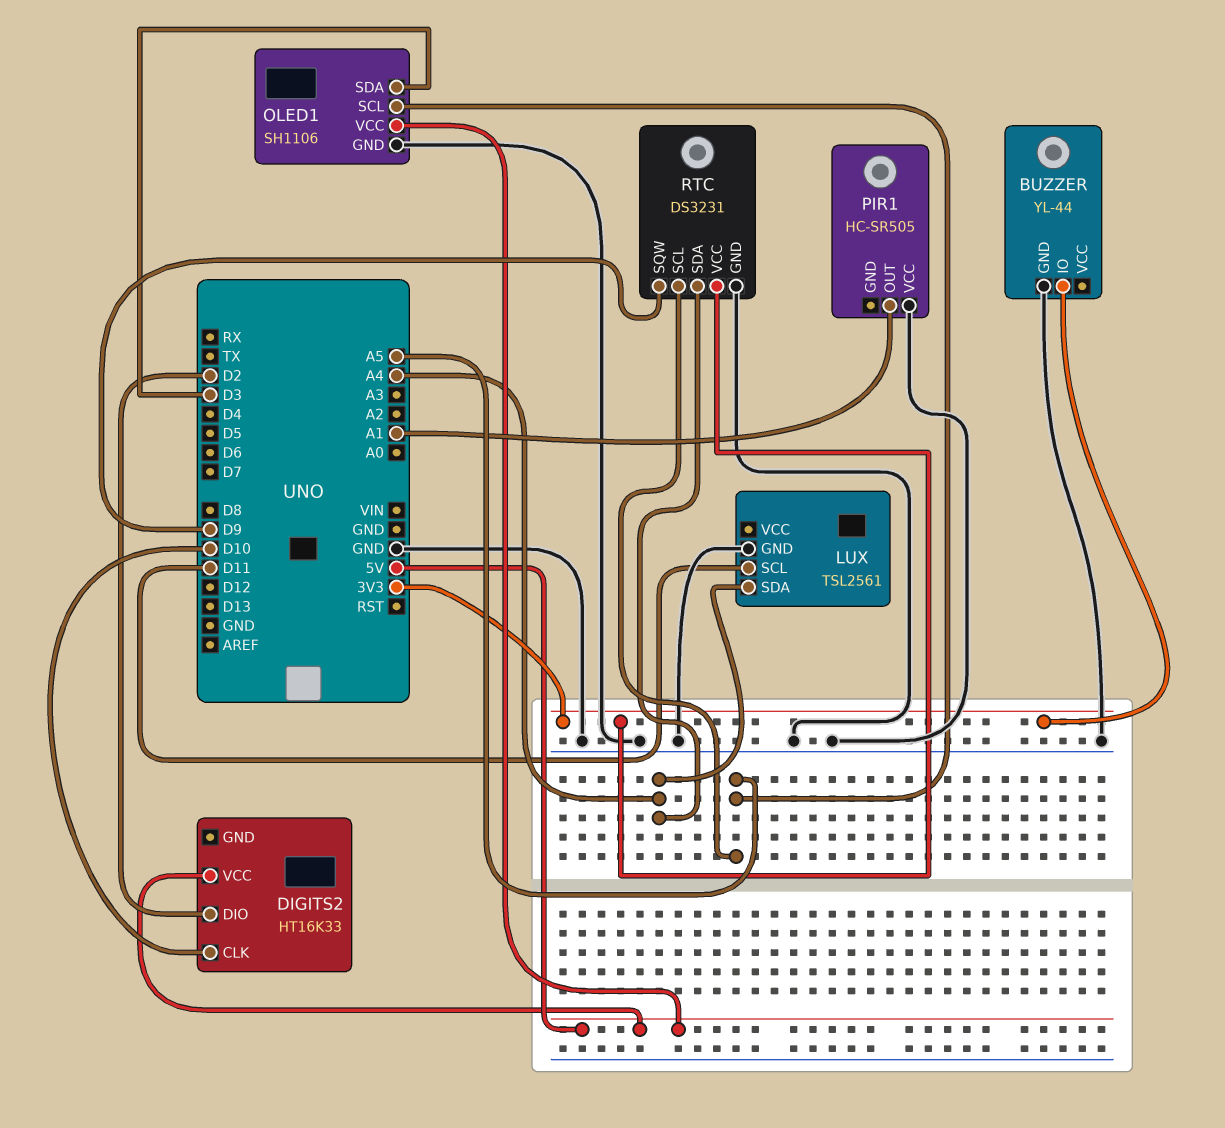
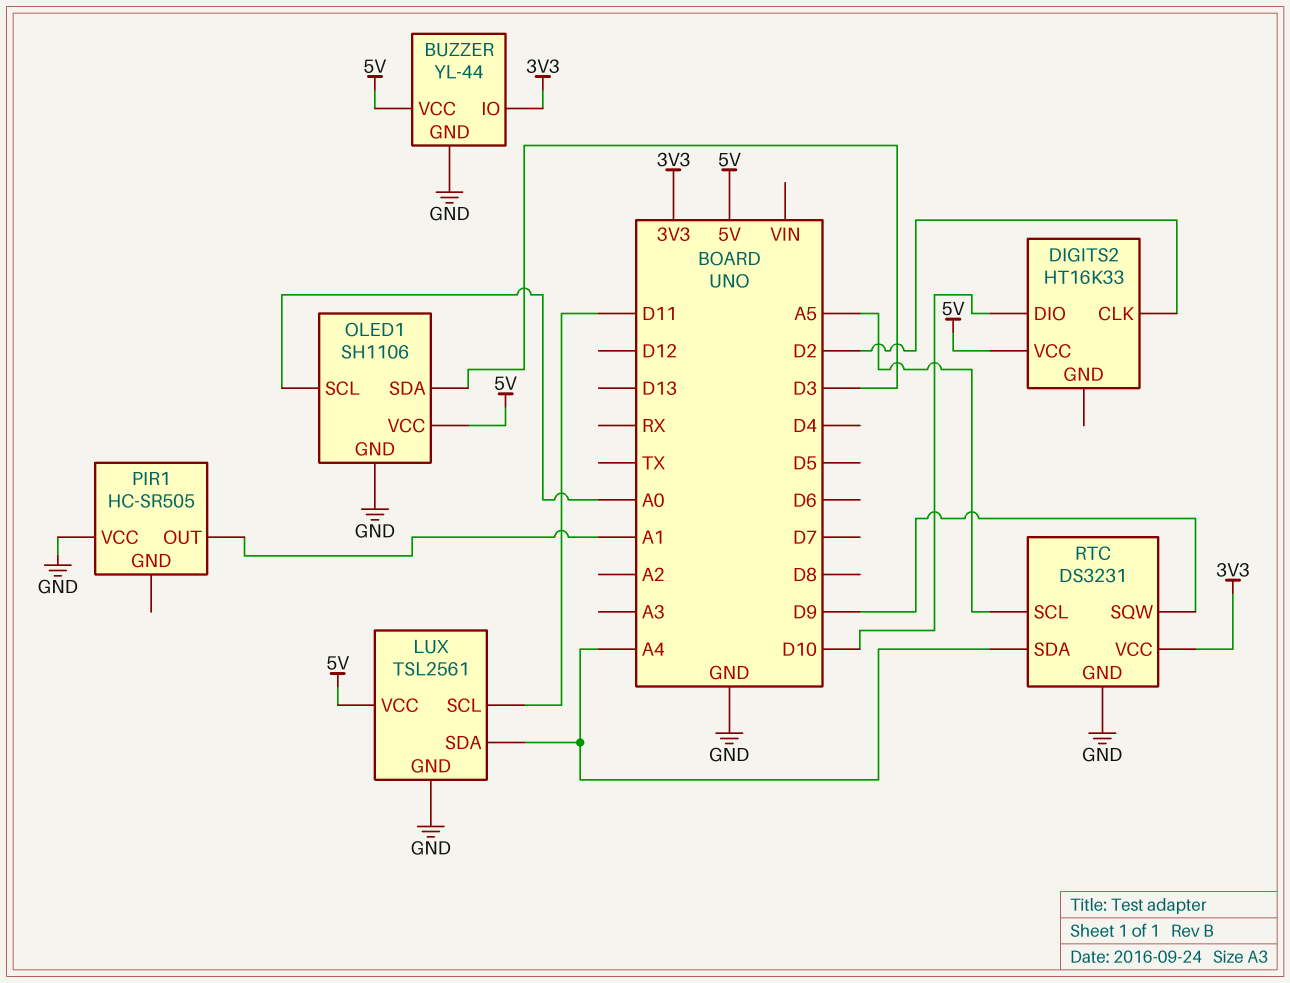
BUZZER pin VCC: none -> 5V
DIGITS2 pin CLK: D10 -> D2
DIGITS2 pin DIO: D2 -> D10
LUX pin VCC: none -> 5V
OLED1 pin SCL: A5 -> A0

